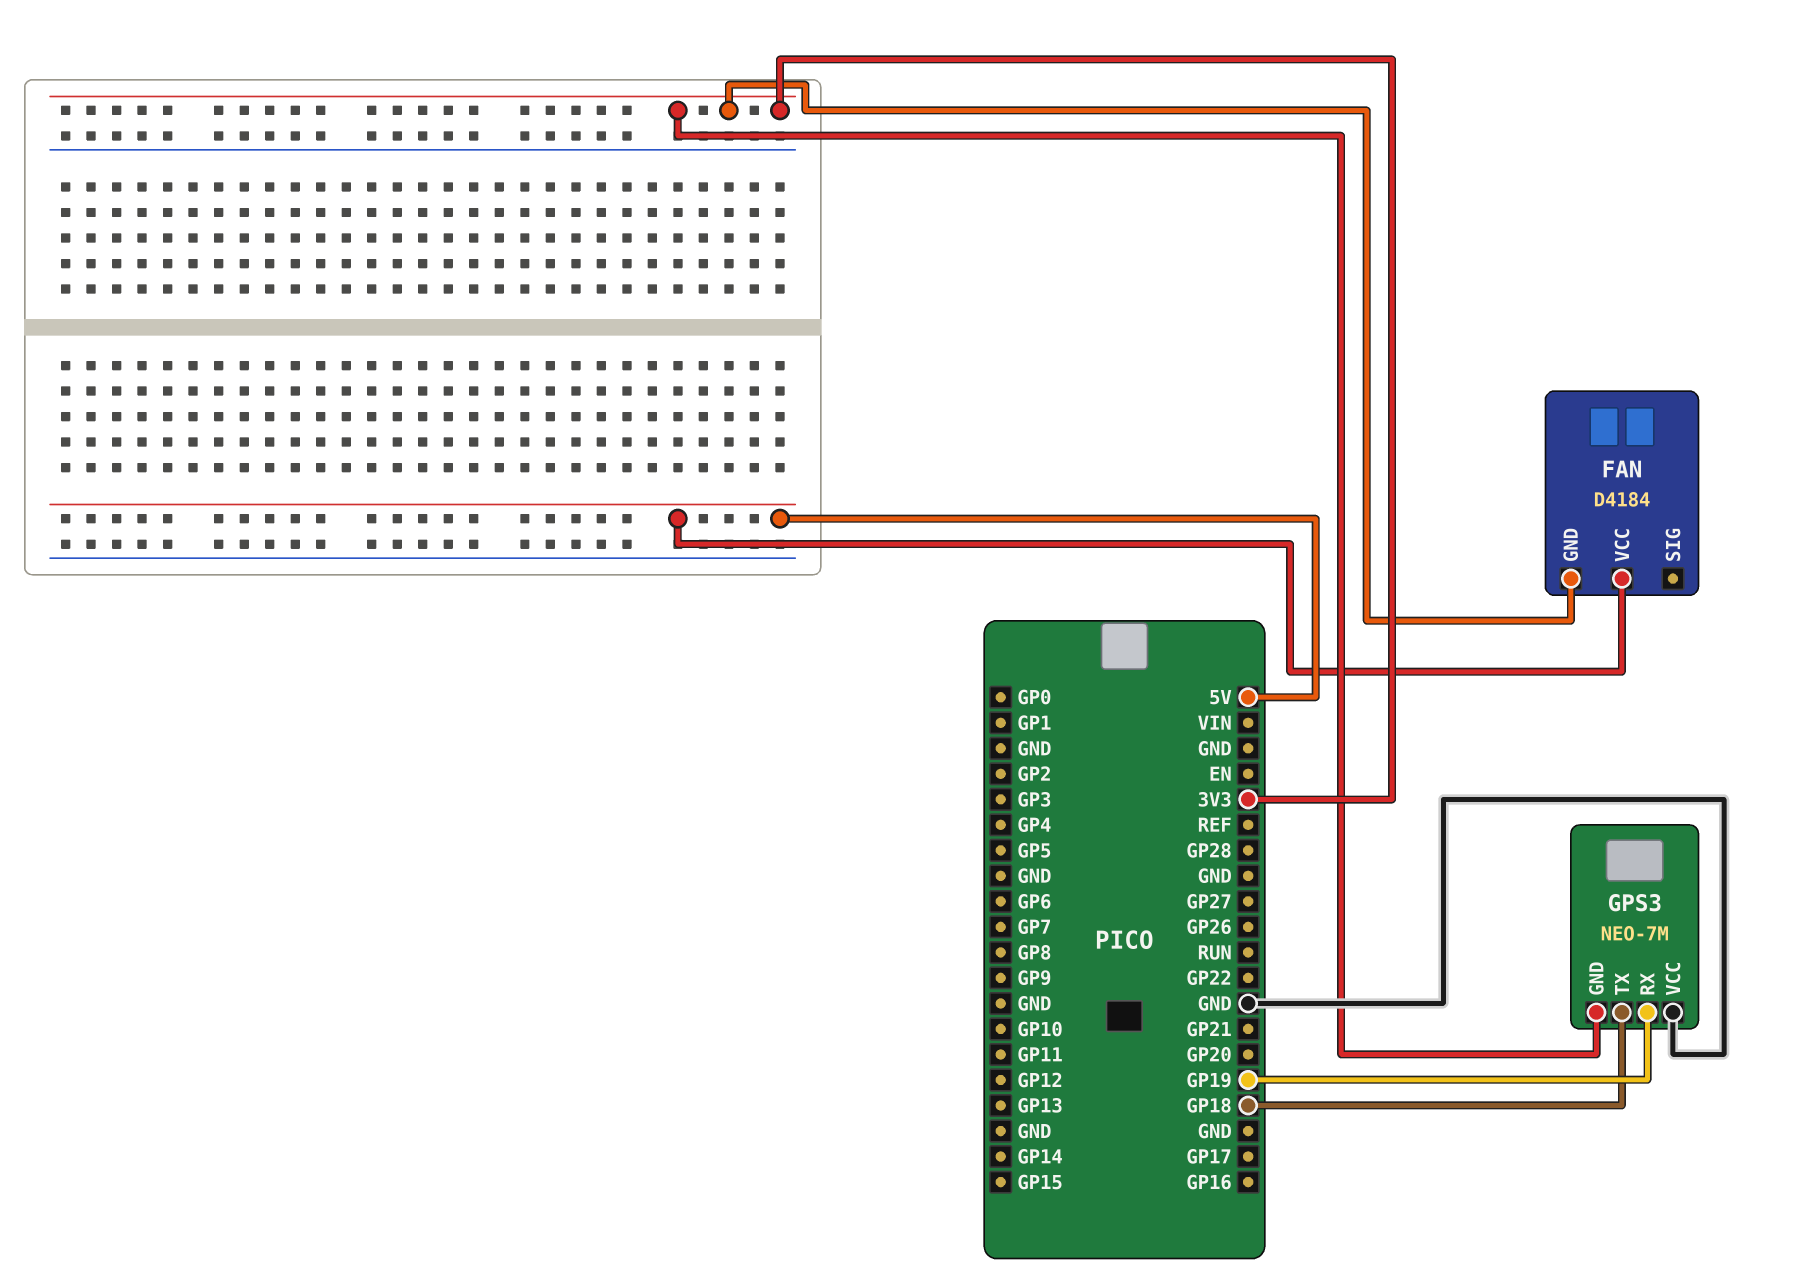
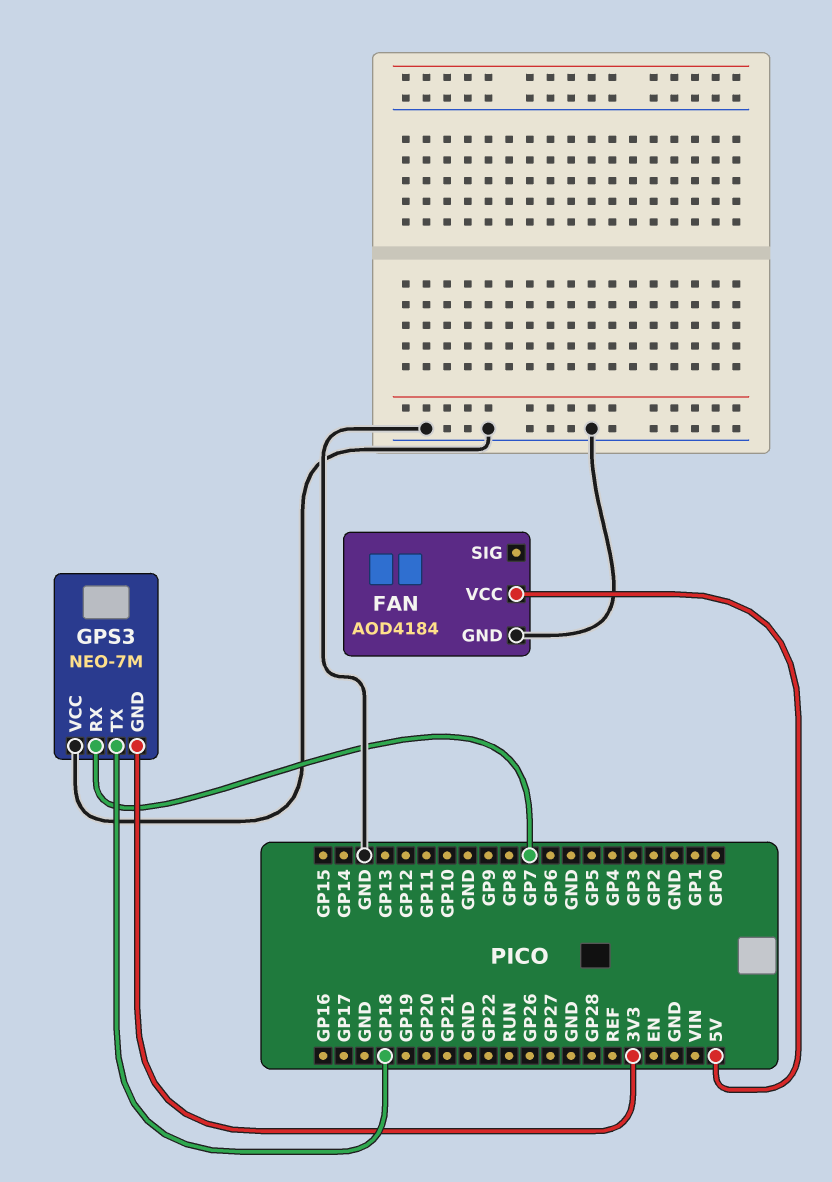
FAN: D4184 -> AOD4184
FAN pin GND: 3V3 -> GND
GPS3 pin RX: GP19 -> GP7

